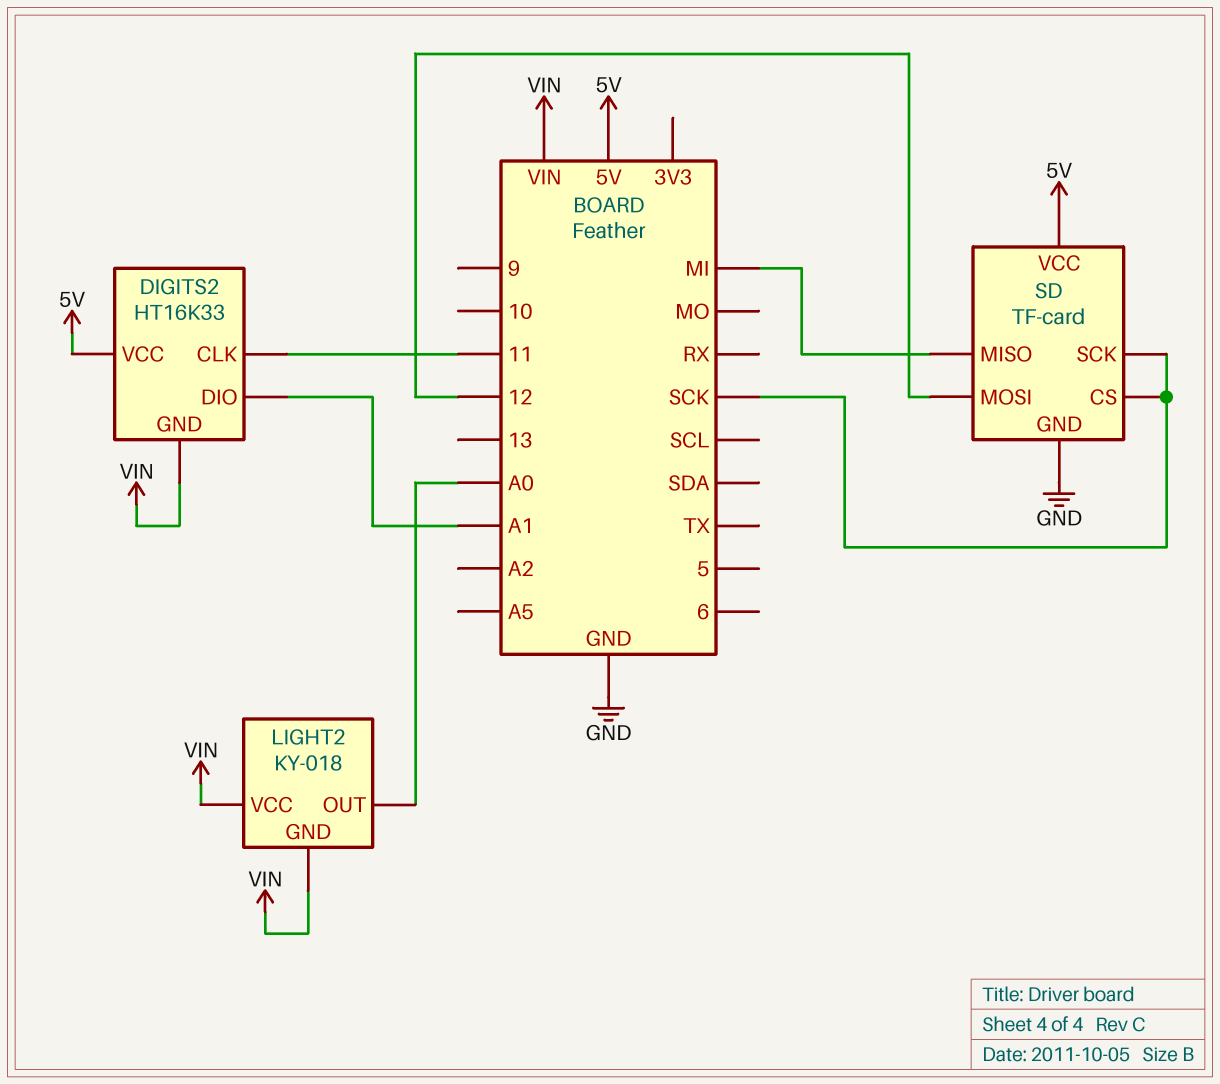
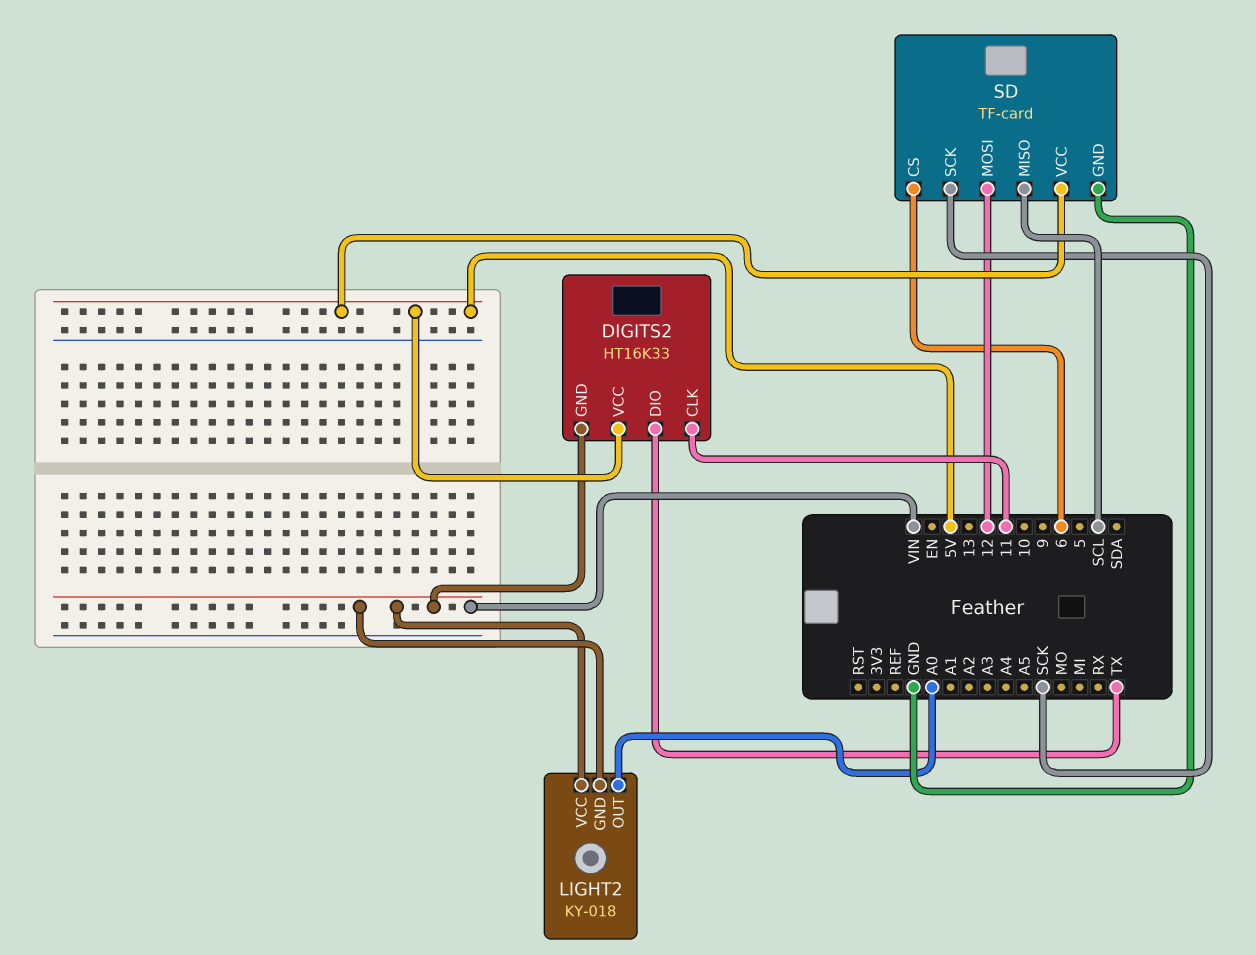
DIGITS2 pin DIO: A1 -> TX
SD pin CS: SCK -> 6
SD pin MISO: MI -> SCL

